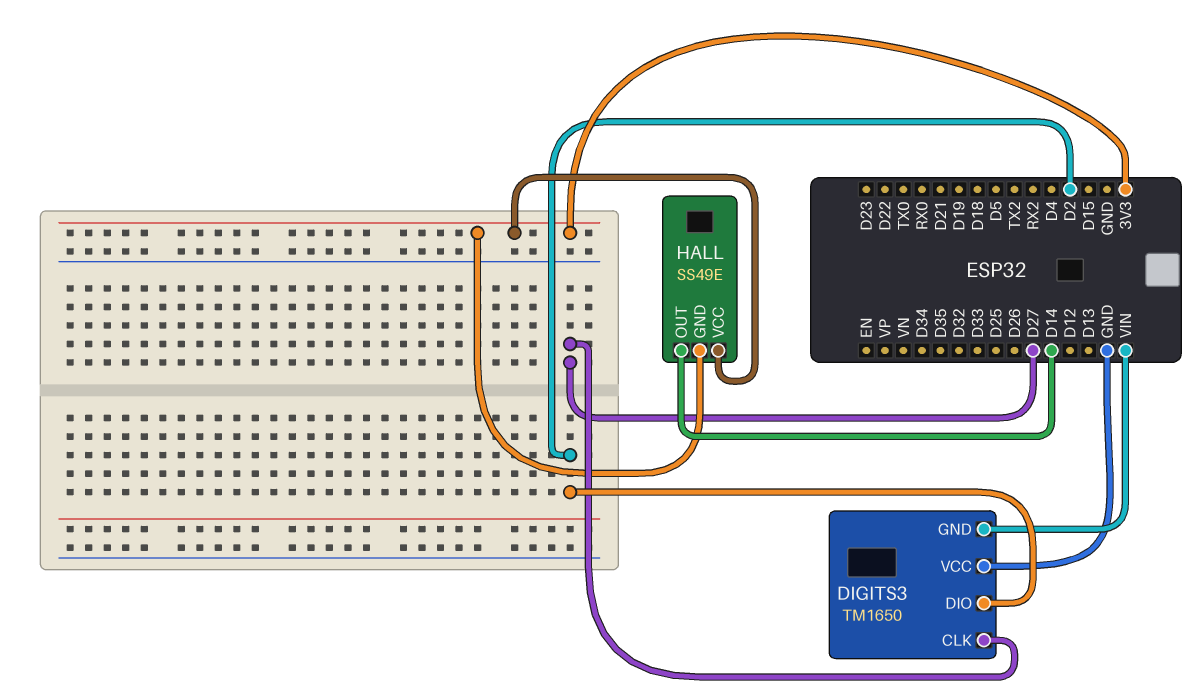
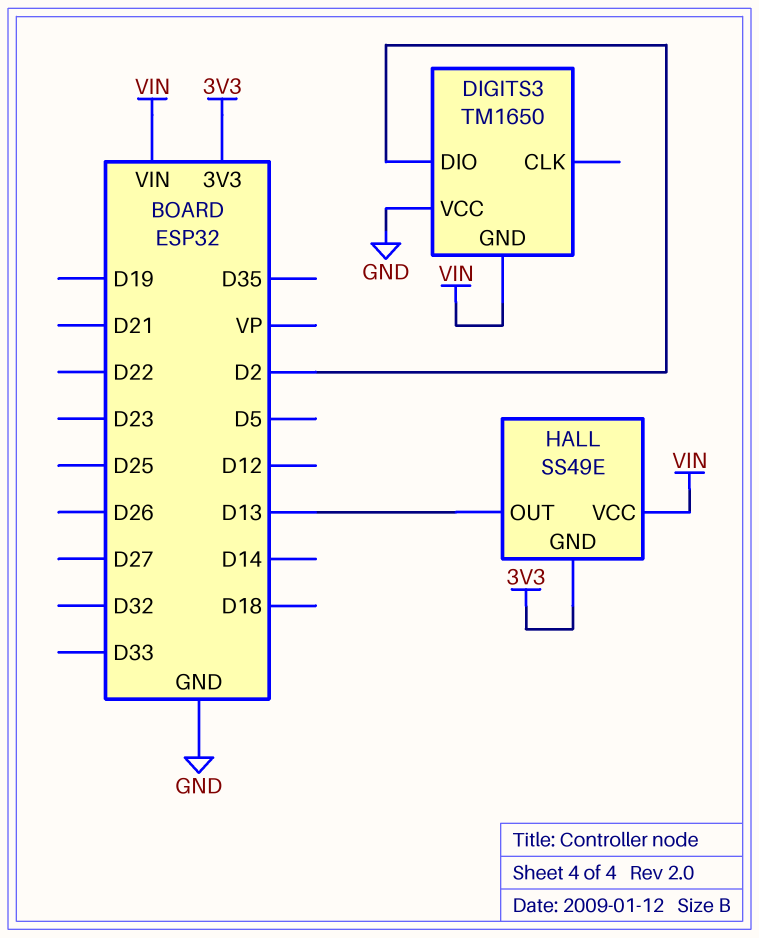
DIGITS3 pin CLK: D27 -> none
HALL pin OUT: D14 -> D13
HALL pin VCC: 3V3 -> VIN

